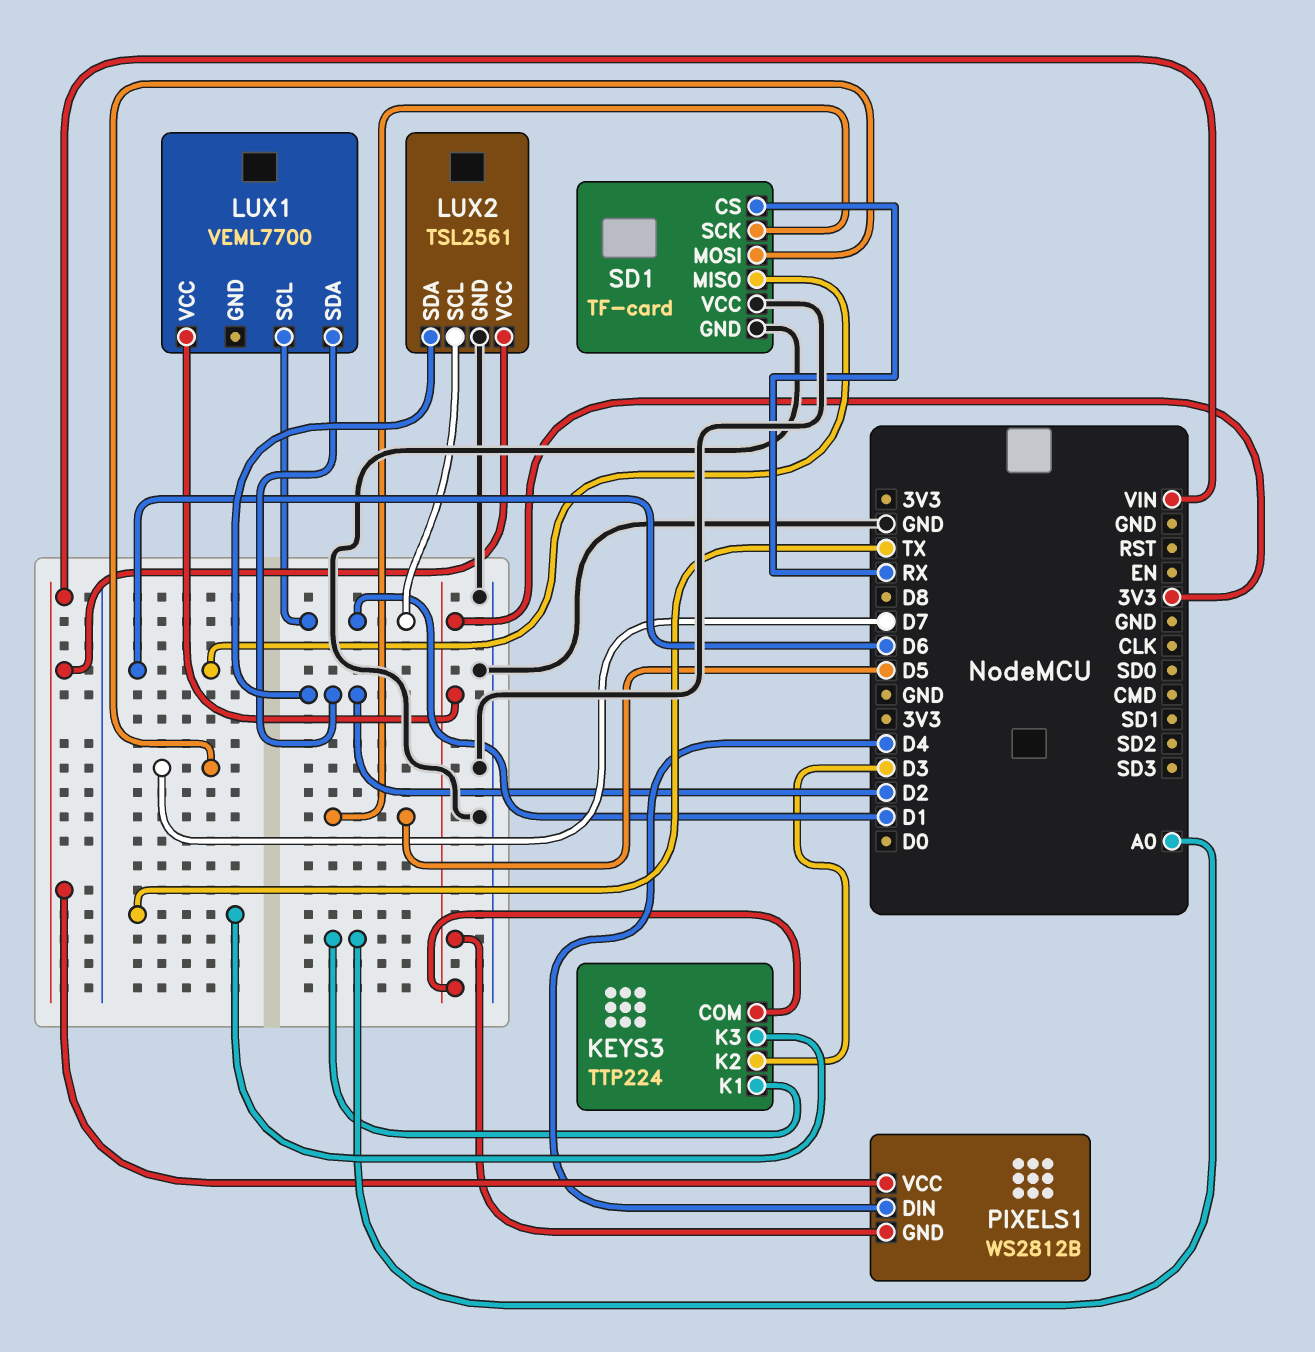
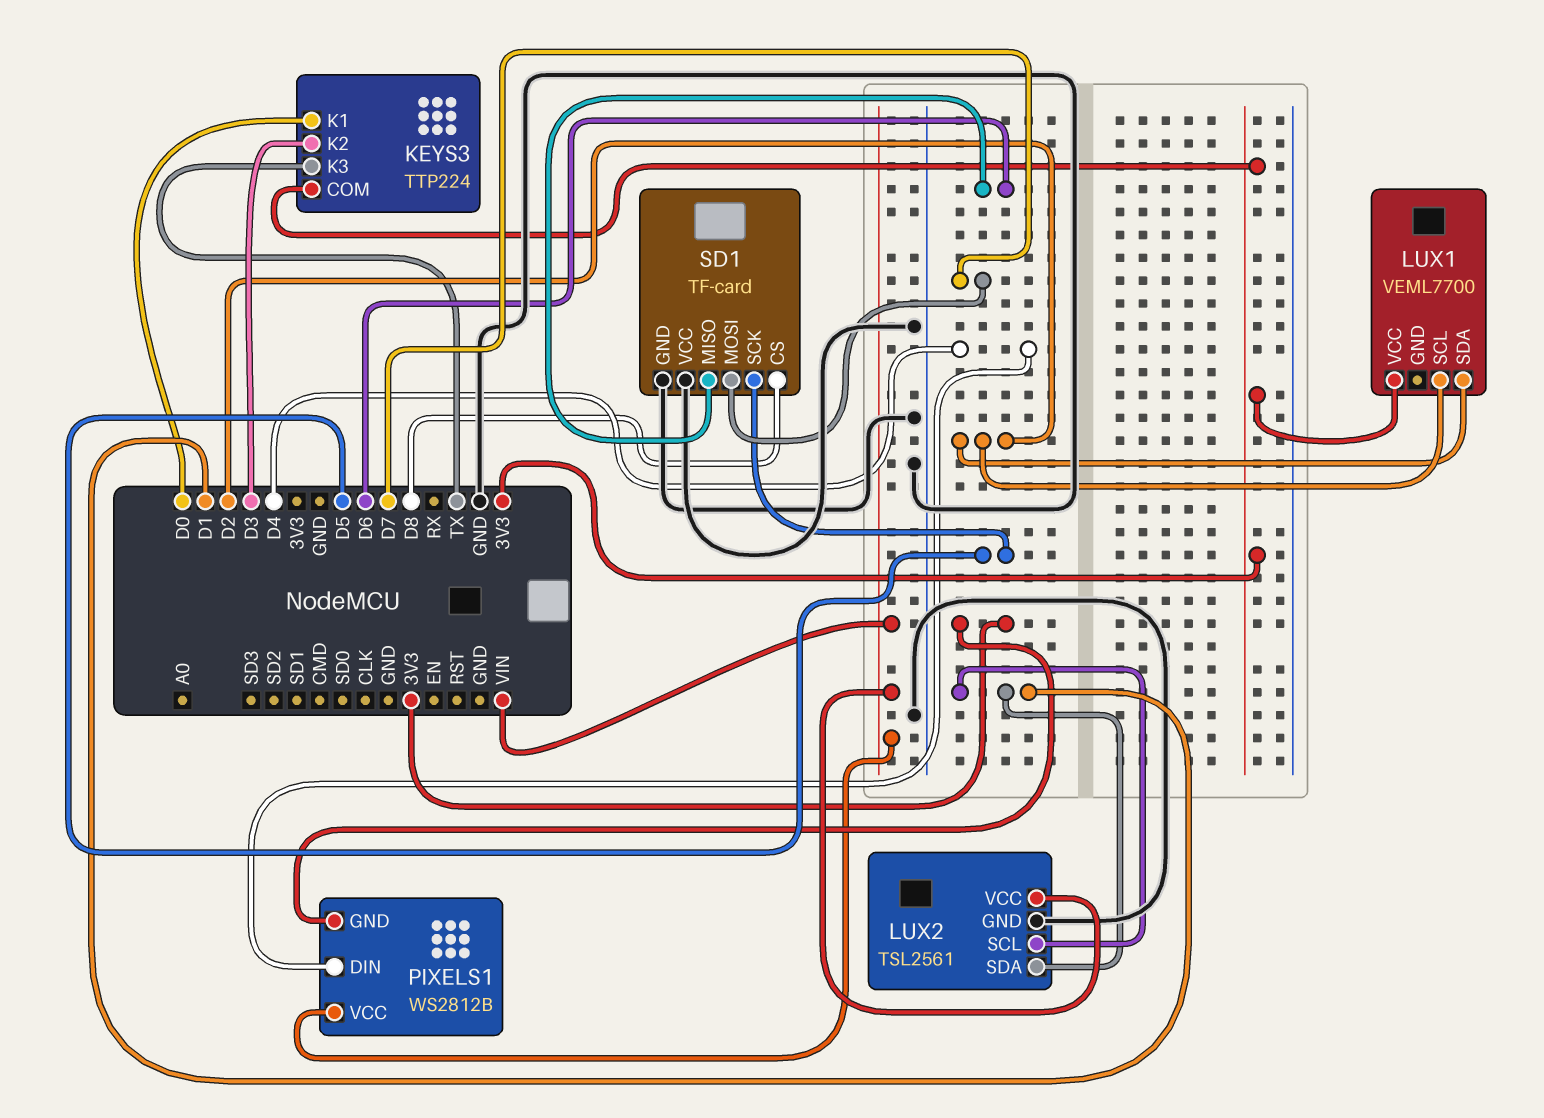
KEYS3 pin K1: A0 -> D0
LUX1 pin SCL: D1 -> D2
LUX2 pin SDA: D2 -> D1
SD1 pin CS: RX -> D8

